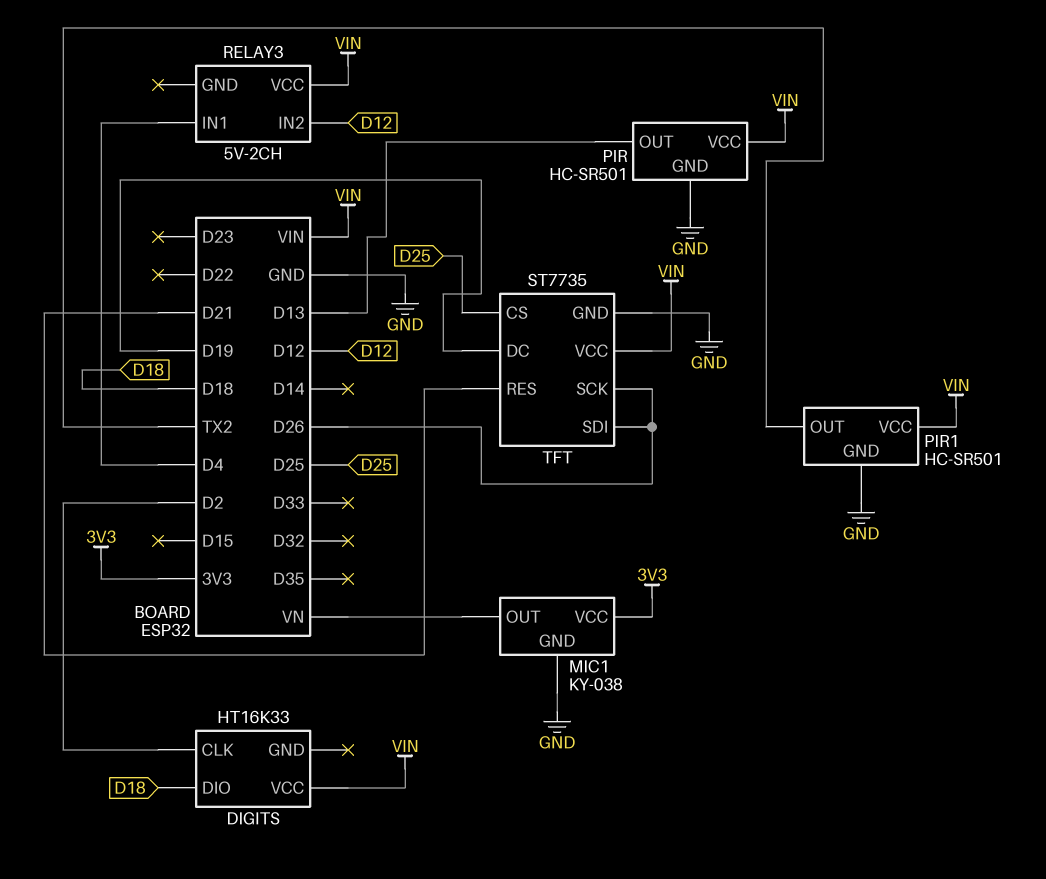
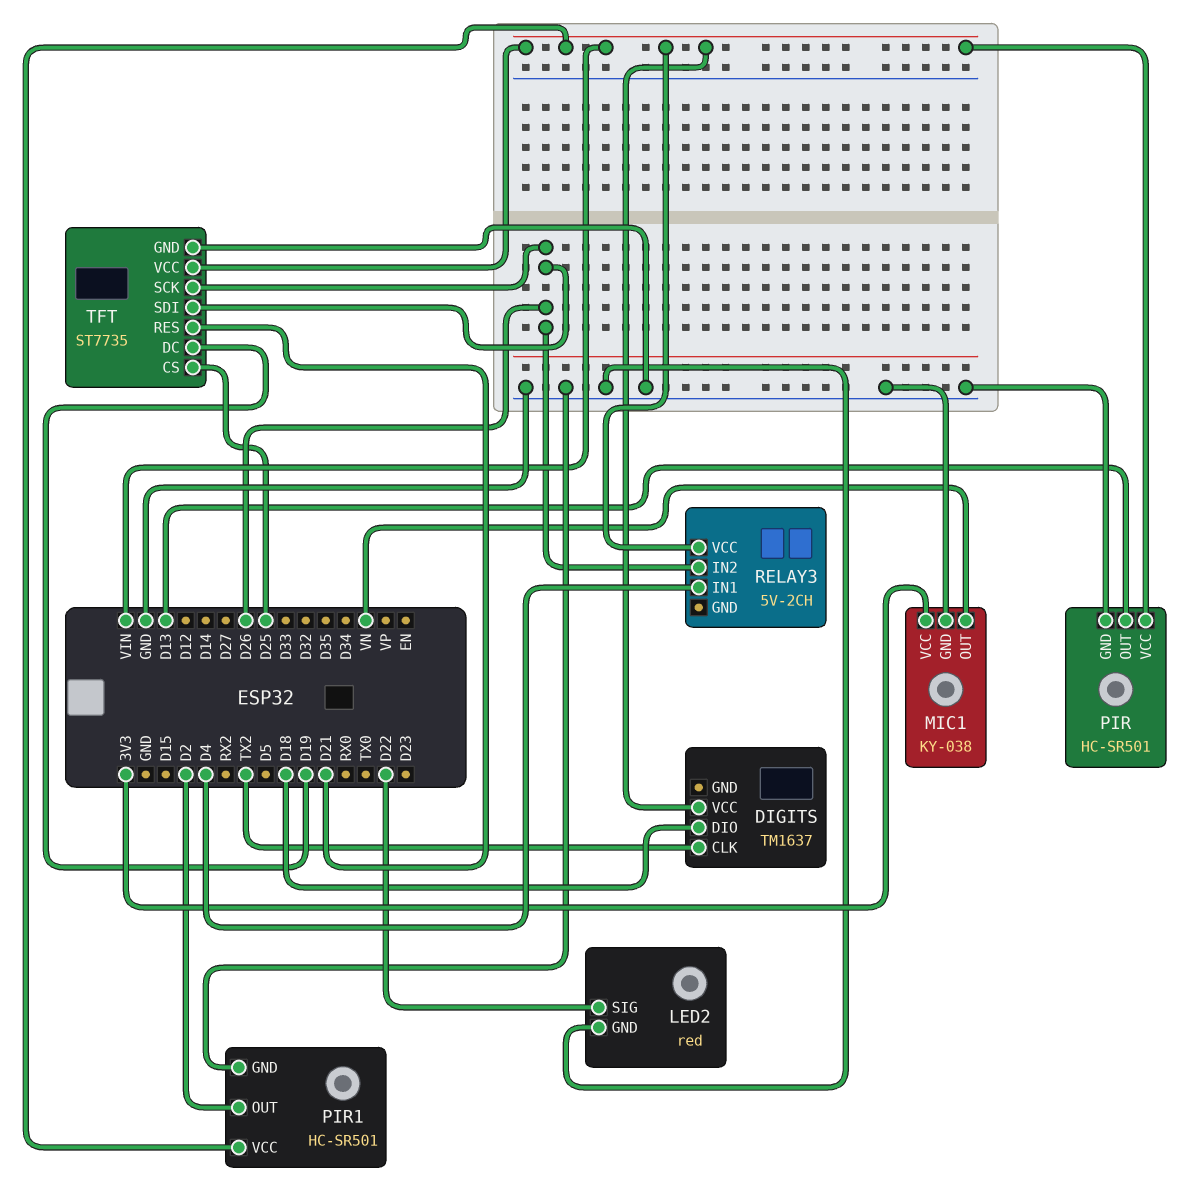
DIGITS: HT16K33 -> TM1637
DIGITS pin CLK: D2 -> TX2
LED2: none -> red
LED2 pin GND: none -> GND
LED2 pin SIG: none -> D22
PIR1 pin OUT: TX2 -> D2
RELAY3 pin IN2: D12 -> D26

